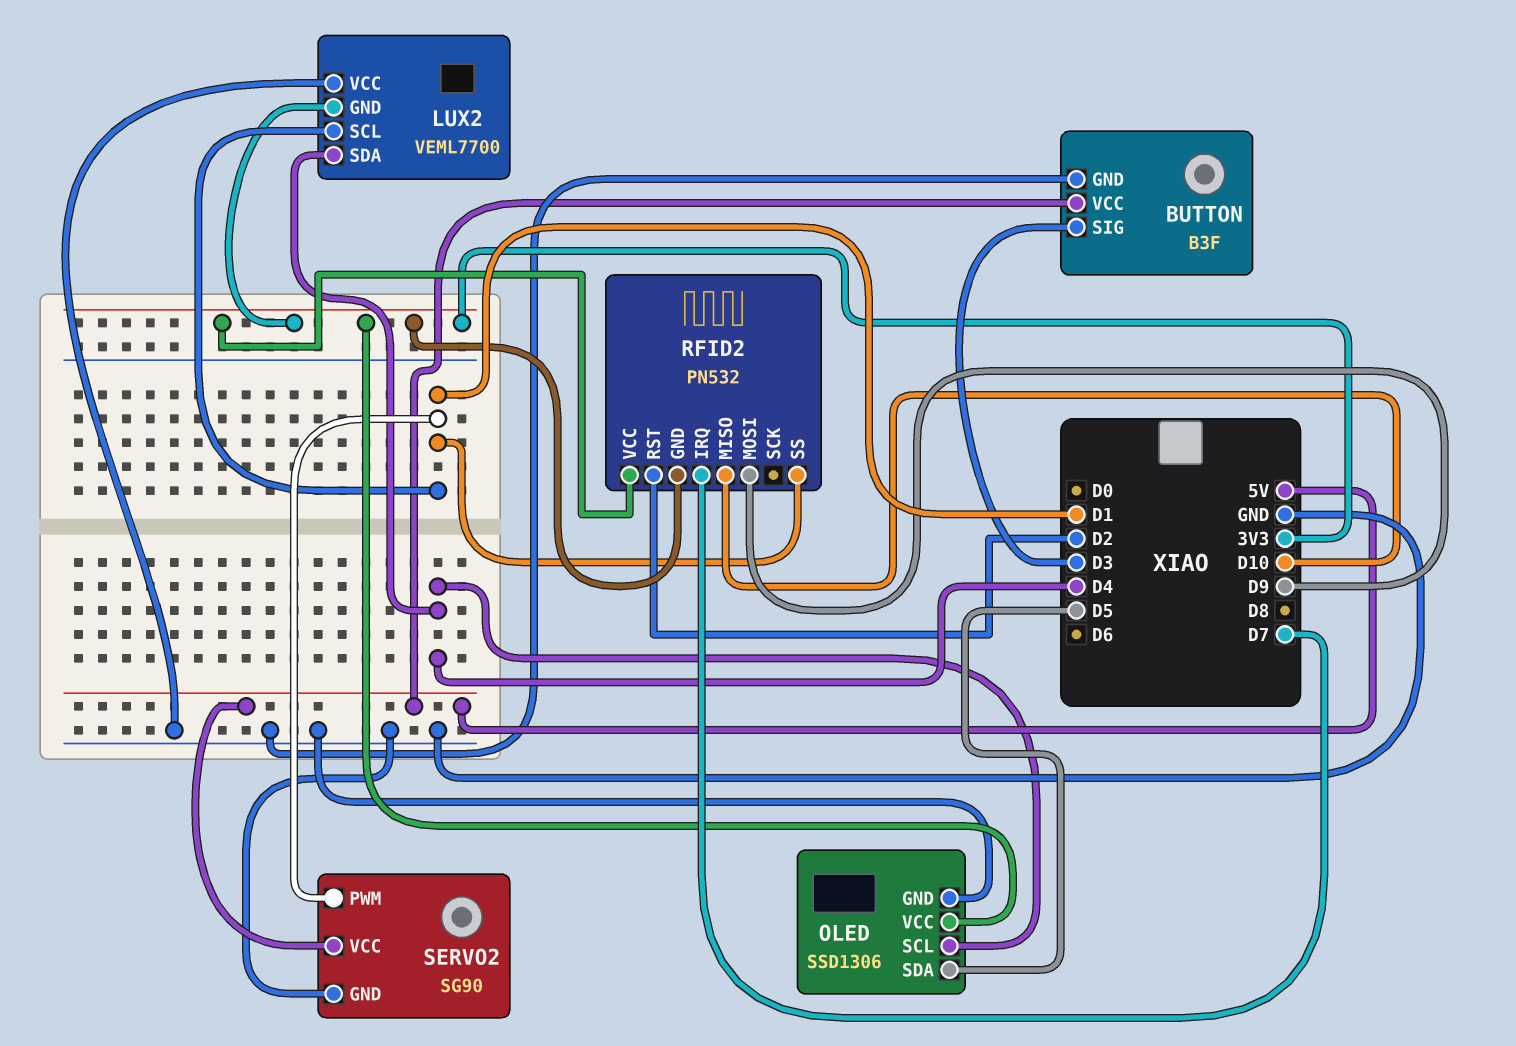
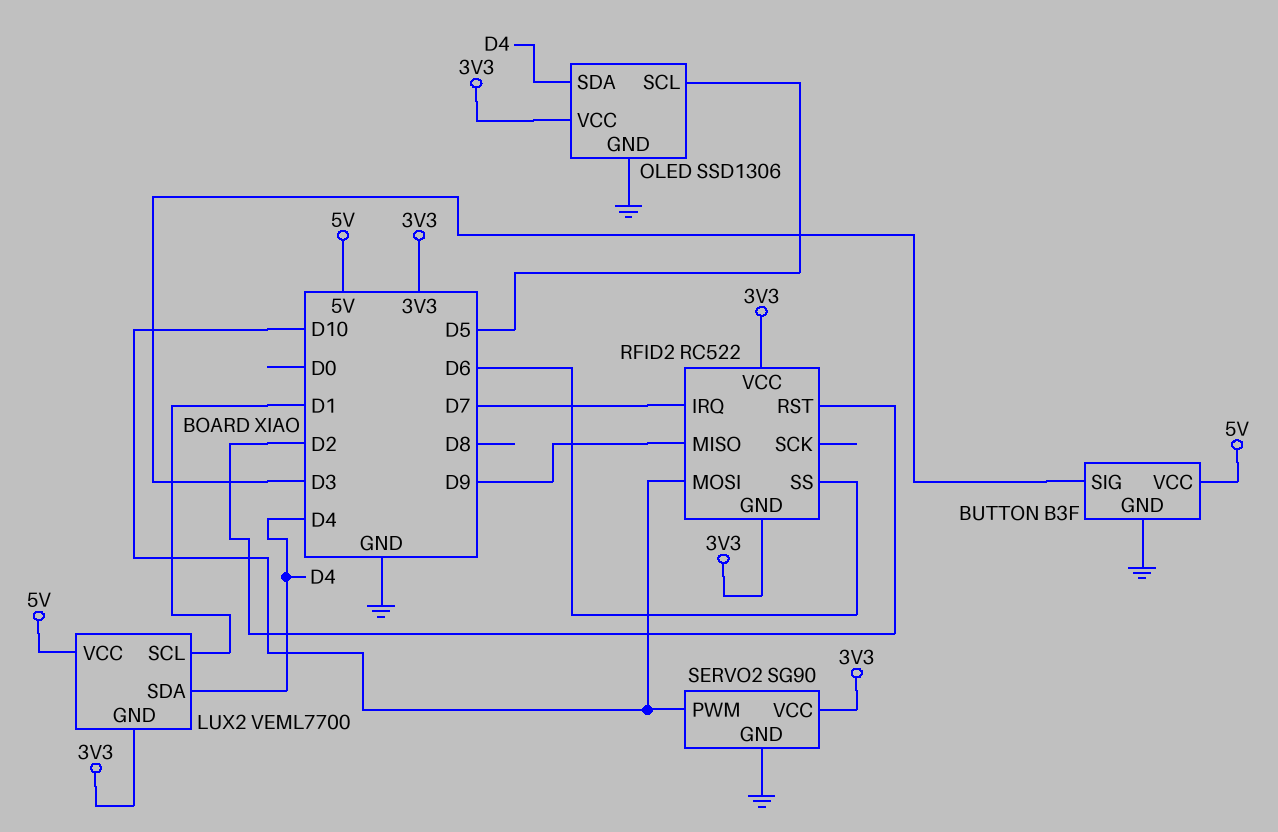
LUX2 pin VCC: GND -> 5V
OLED pin SCL: D4 -> D5
OLED pin SDA: D5 -> D4
RFID2: PN532 -> RC522
RFID2 pin MISO: D10 -> D9
RFID2 pin MOSI: D9 -> D10
RFID2 pin SS: D1 -> D6
SERVO2 pin PWM: D1 -> D10
SERVO2 pin VCC: 5V -> 3V3

